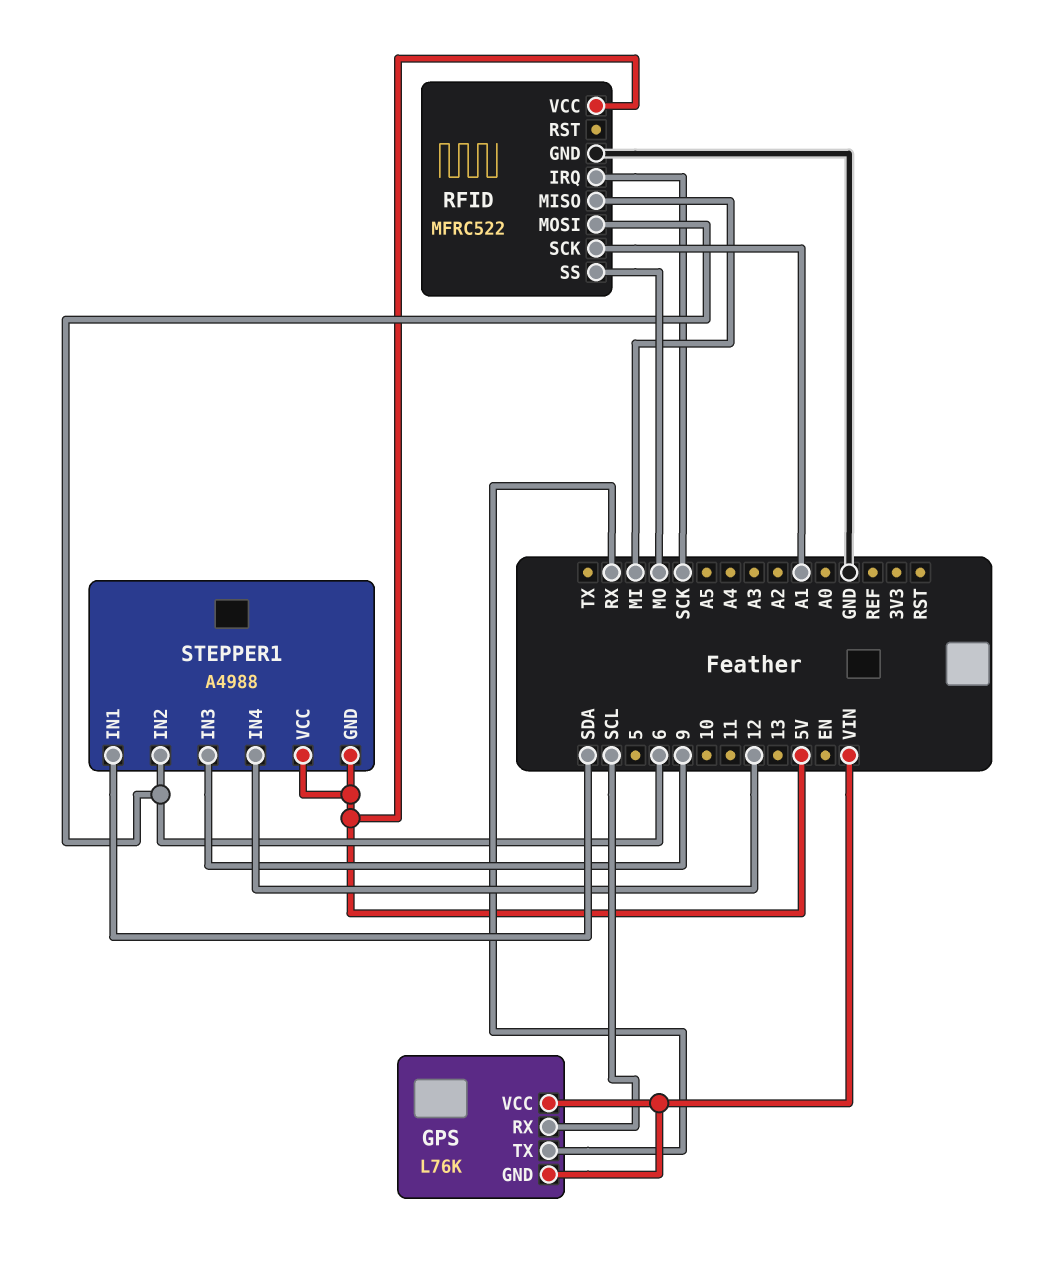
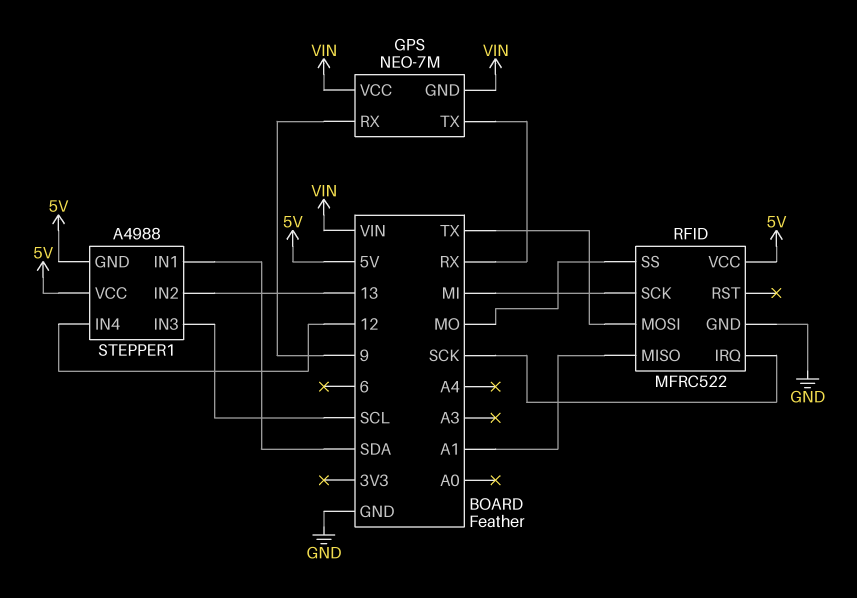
GPS: L76K -> NEO-7M
GPS pin RX: SCL -> 9
RFID pin MISO: MI -> A1
RFID pin MOSI: 6 -> TX
RFID pin SCK: A1 -> MI
STEPPER1 pin IN2: 6 -> 13
STEPPER1 pin IN3: 9 -> SCL

